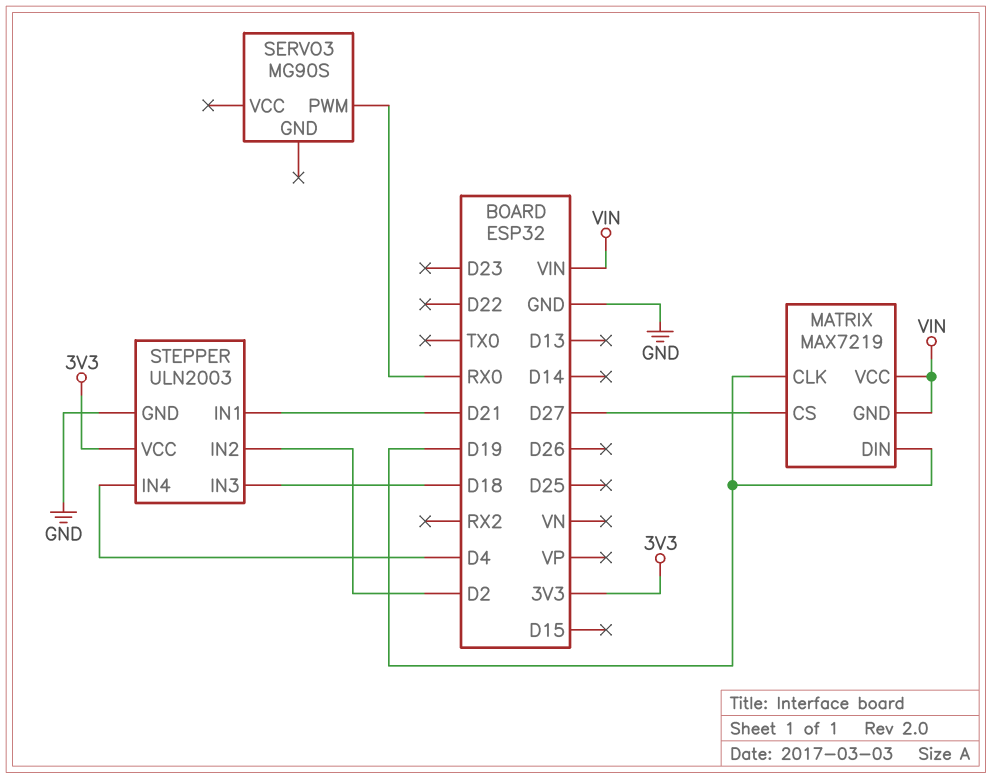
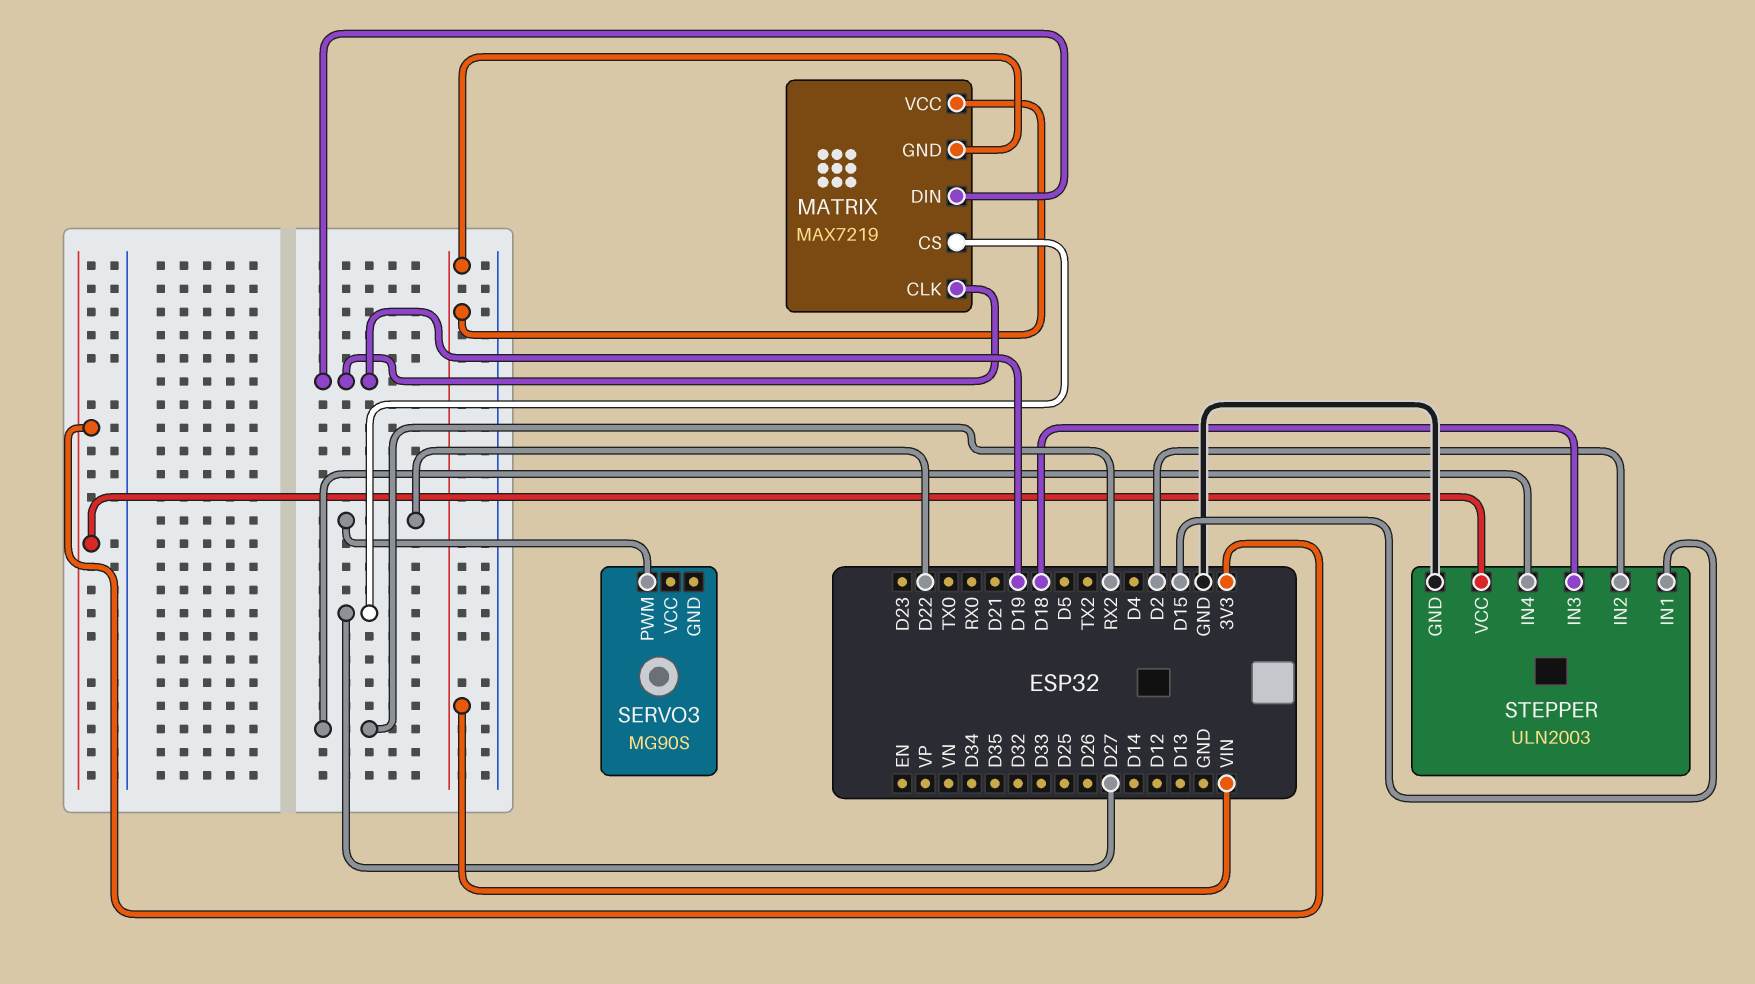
SERVO3 pin PWM: RX0 -> D22
STEPPER pin IN1: D21 -> D15
STEPPER pin IN4: D4 -> RX2

